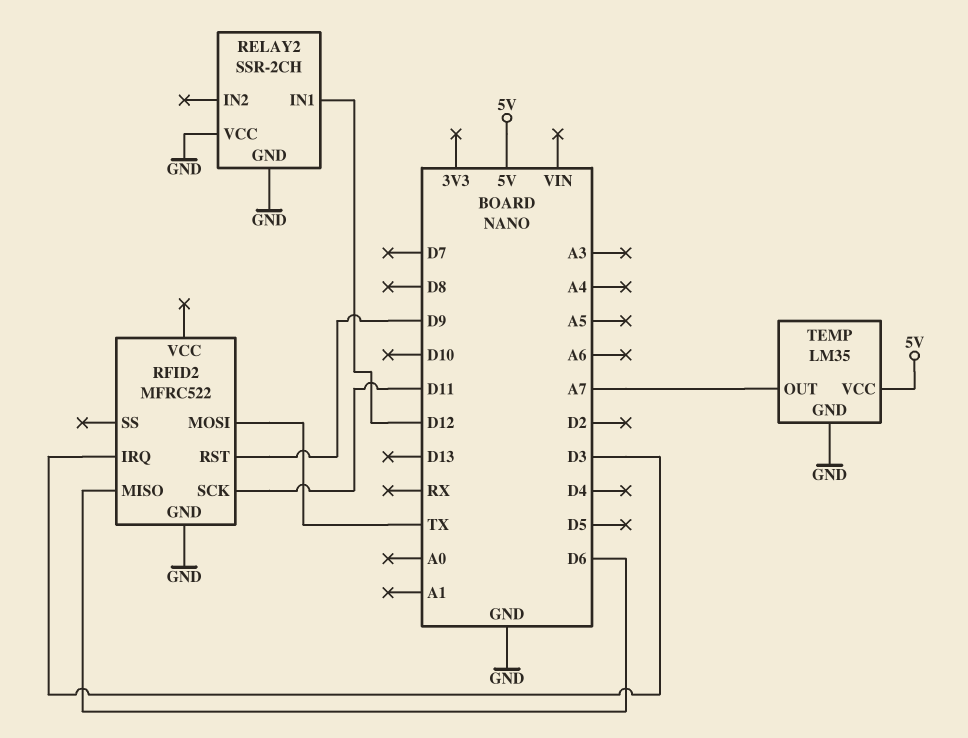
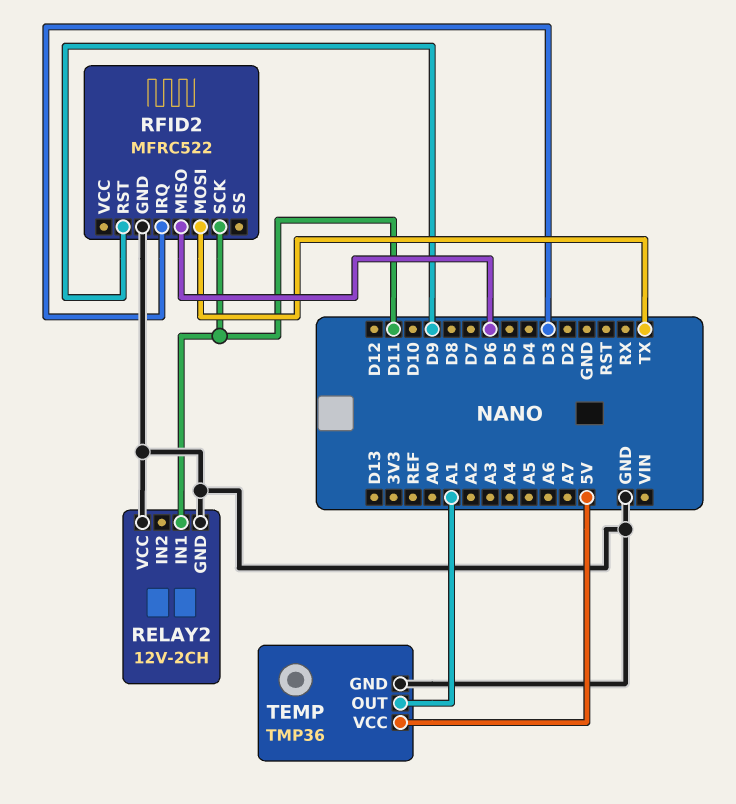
RELAY2: SSR-2CH -> 12V-2CH
RELAY2 pin IN1: D12 -> D11
TEMP: LM35 -> TMP36
TEMP pin OUT: A7 -> A1

